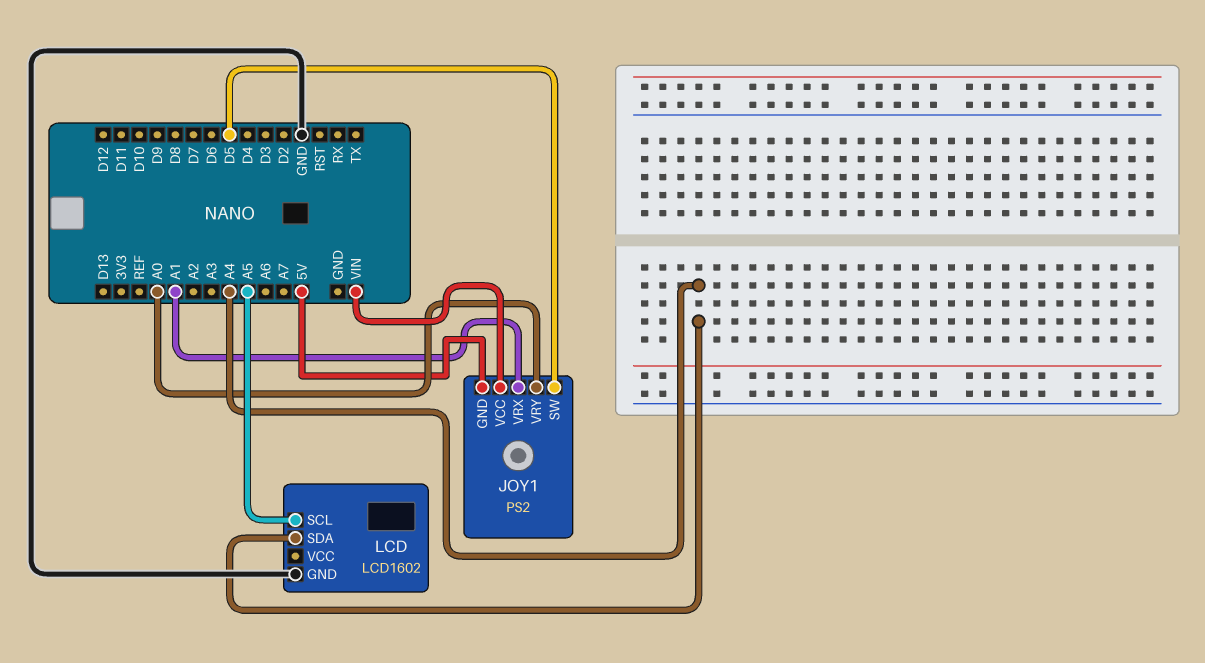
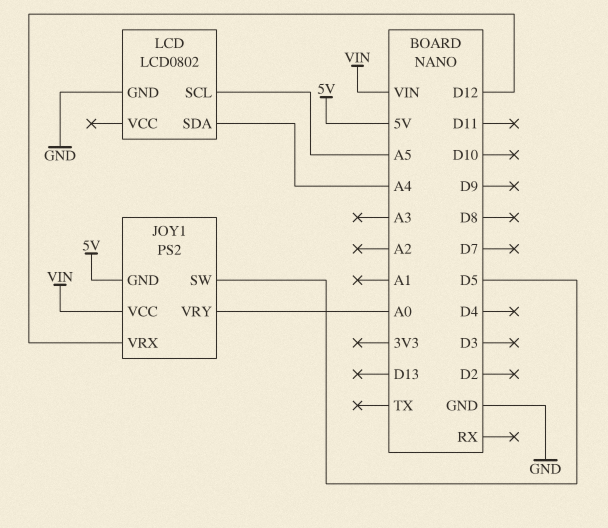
JOY1 pin VRX: A1 -> D12
LCD: LCD1602 -> LCD0802

